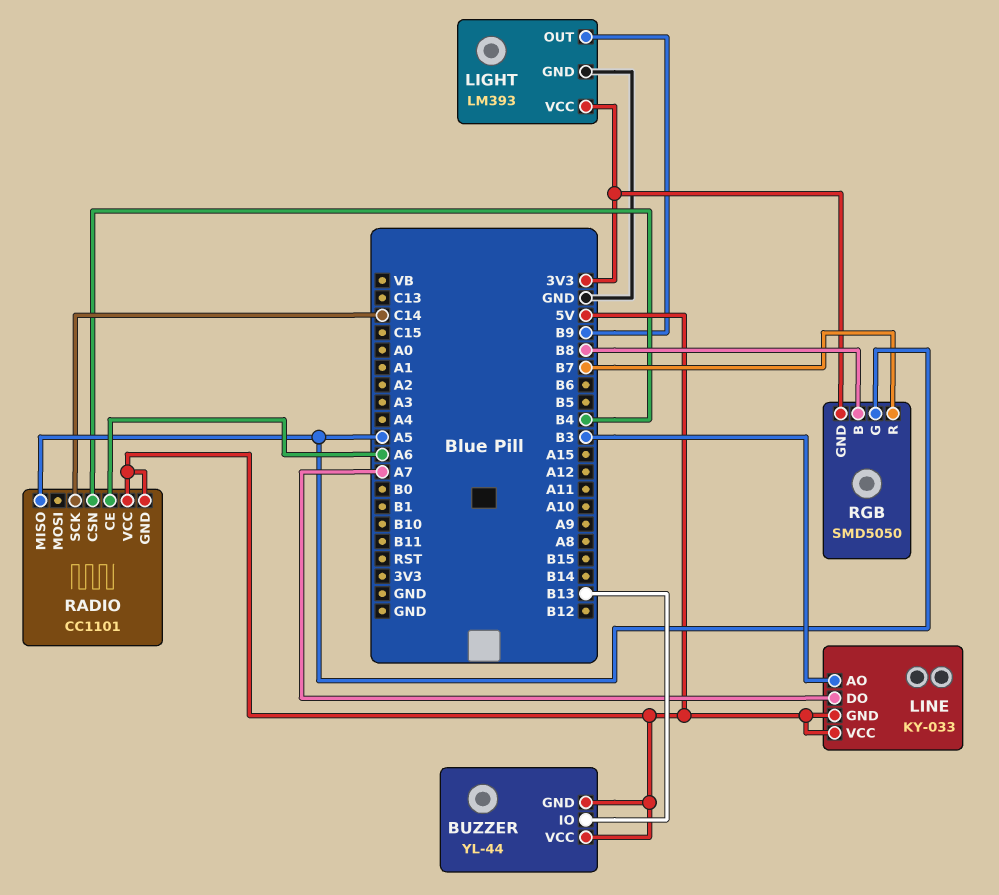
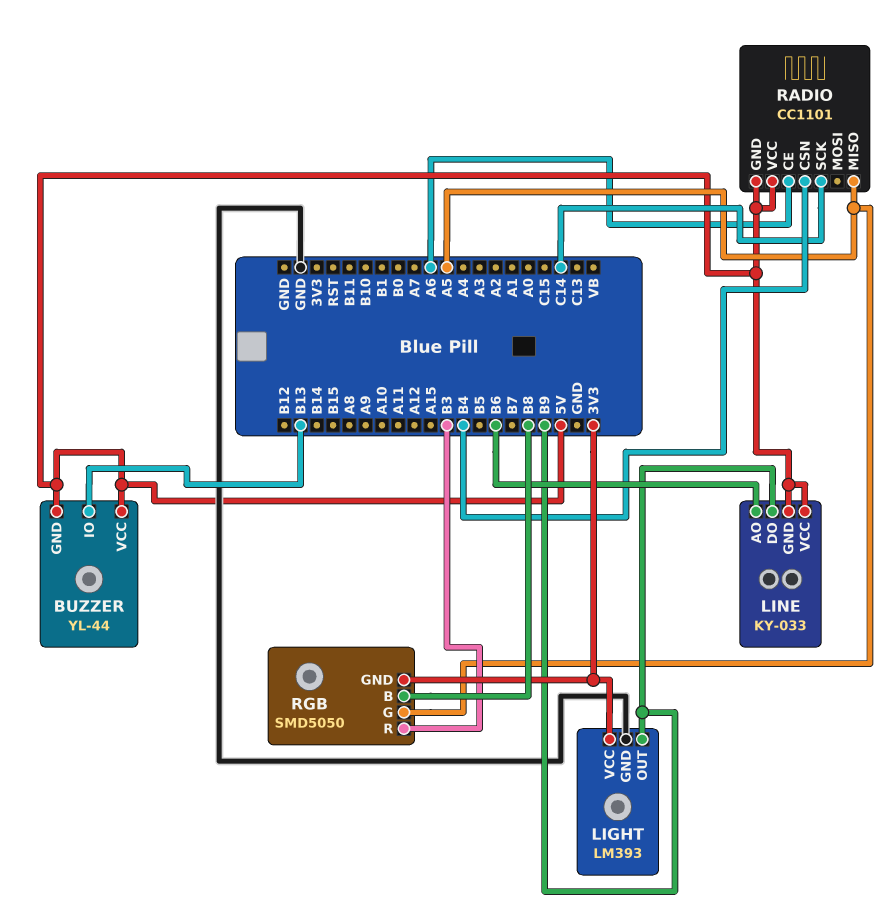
LINE pin AO: B3 -> B6
LINE pin DO: A7 -> B9
RGB pin R: B7 -> B3

